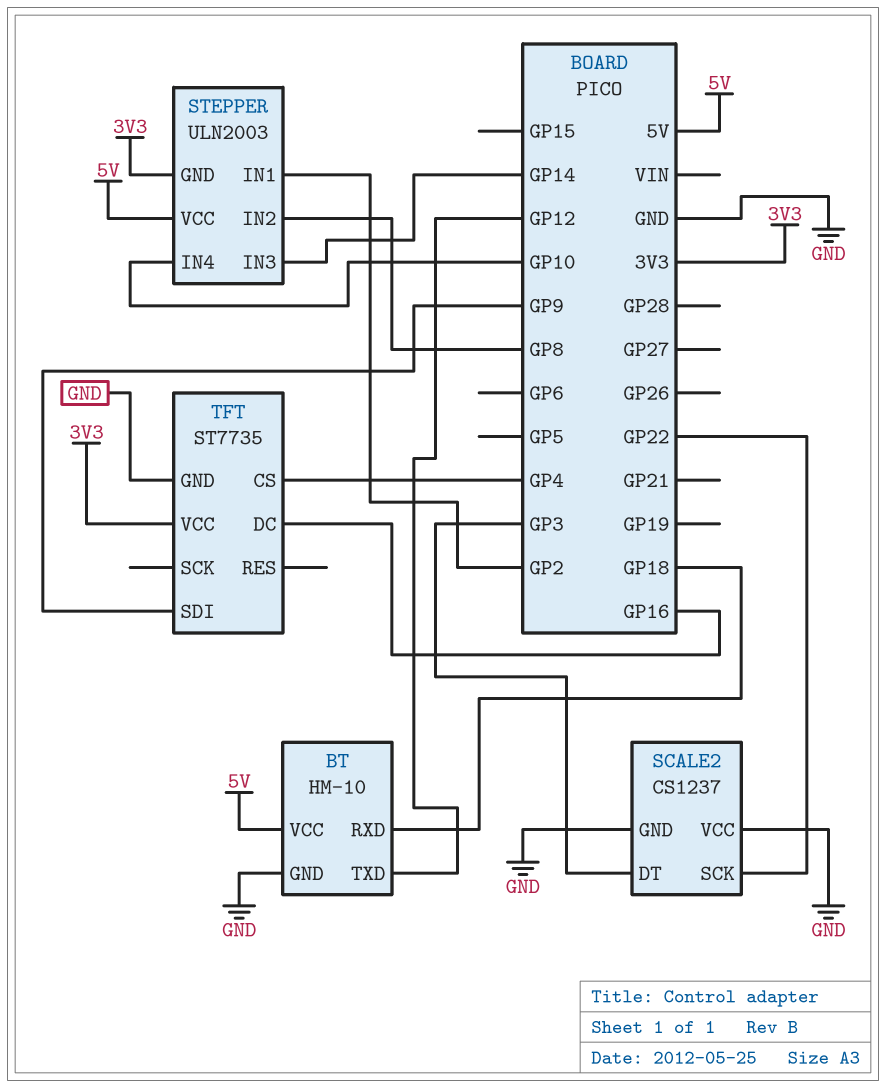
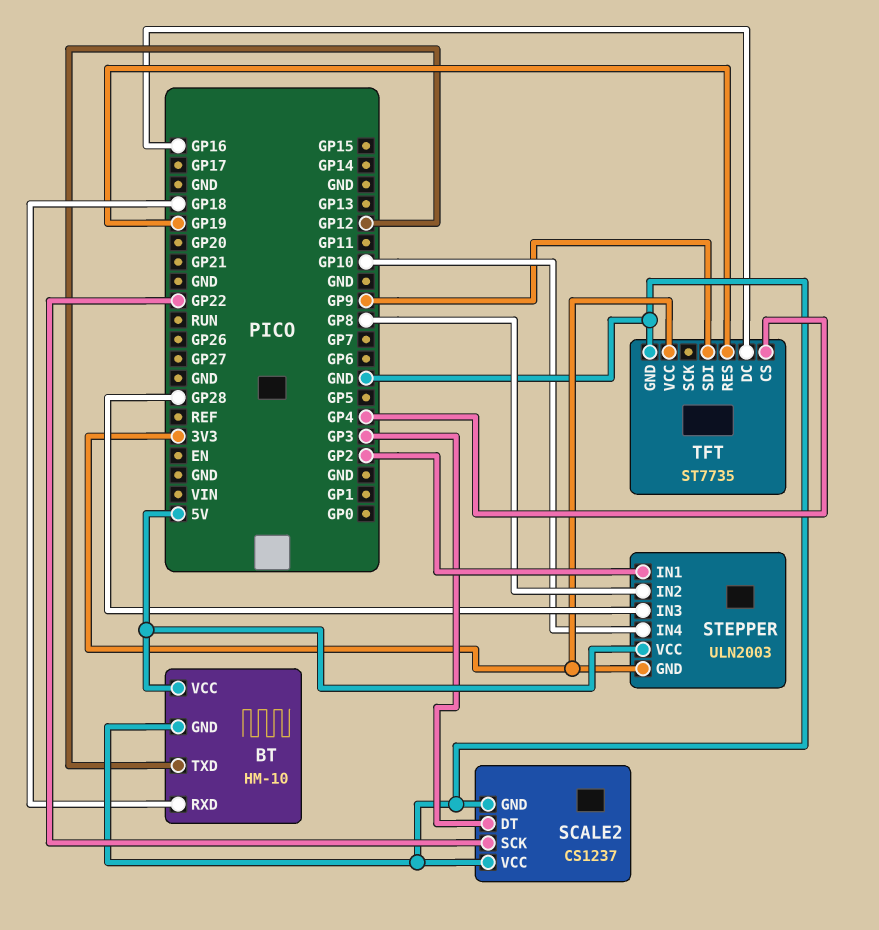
STEPPER pin IN3: GP14 -> GP28
TFT pin RES: none -> GP19

